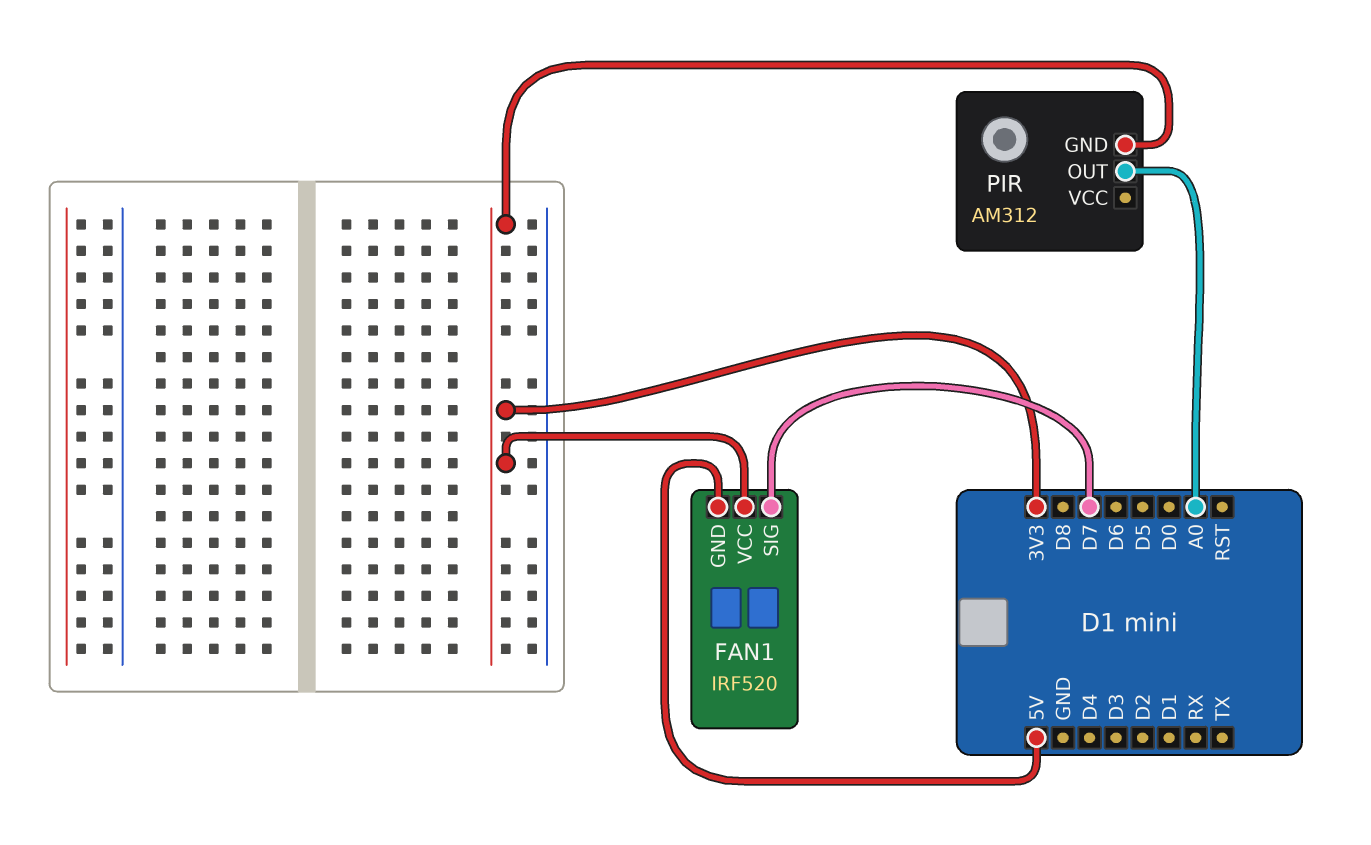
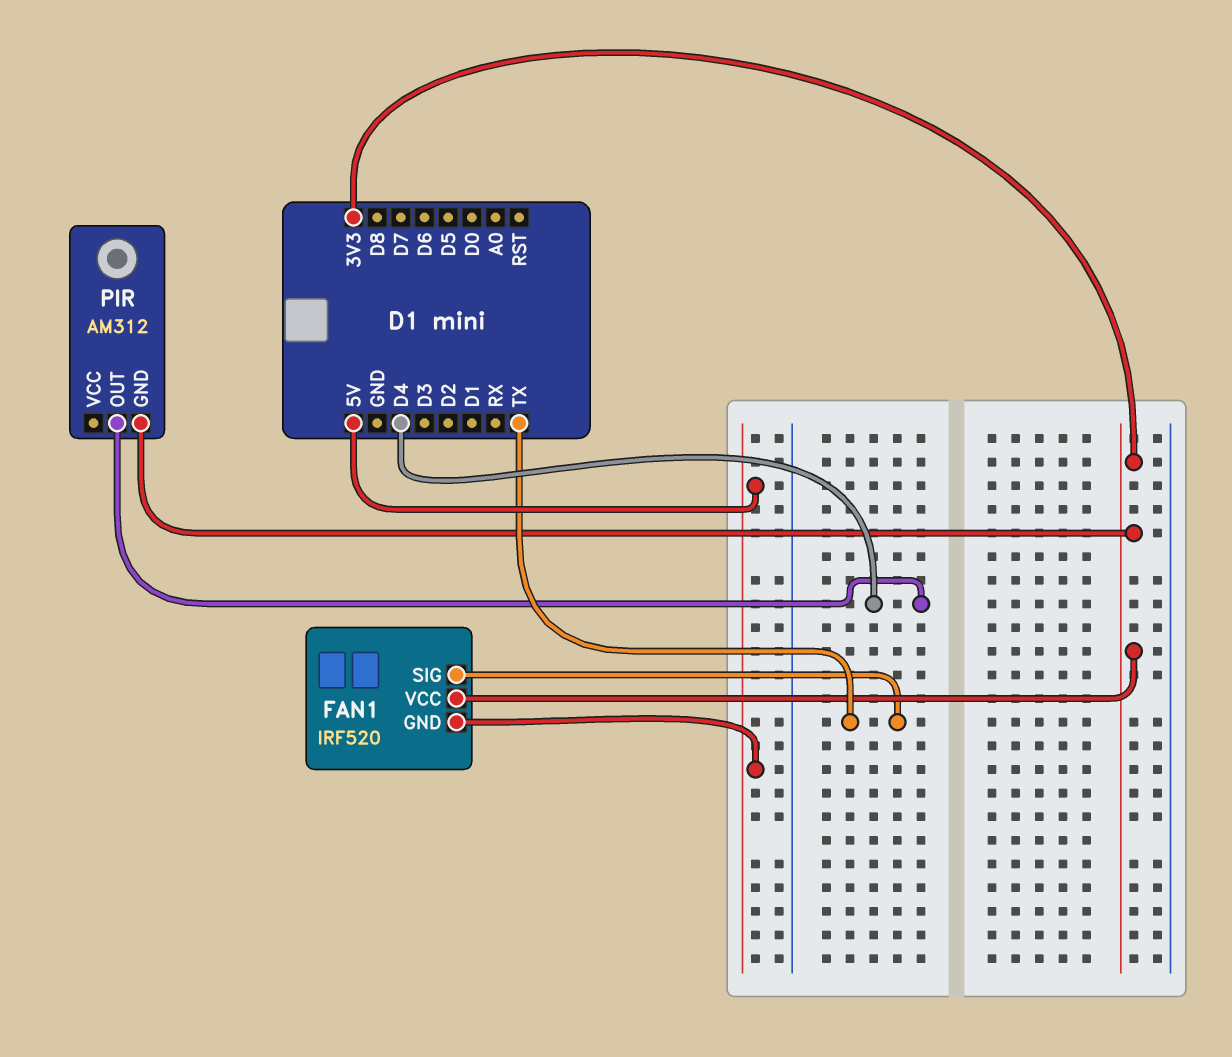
FAN1 pin SIG: D7 -> TX
PIR pin OUT: A0 -> D4

